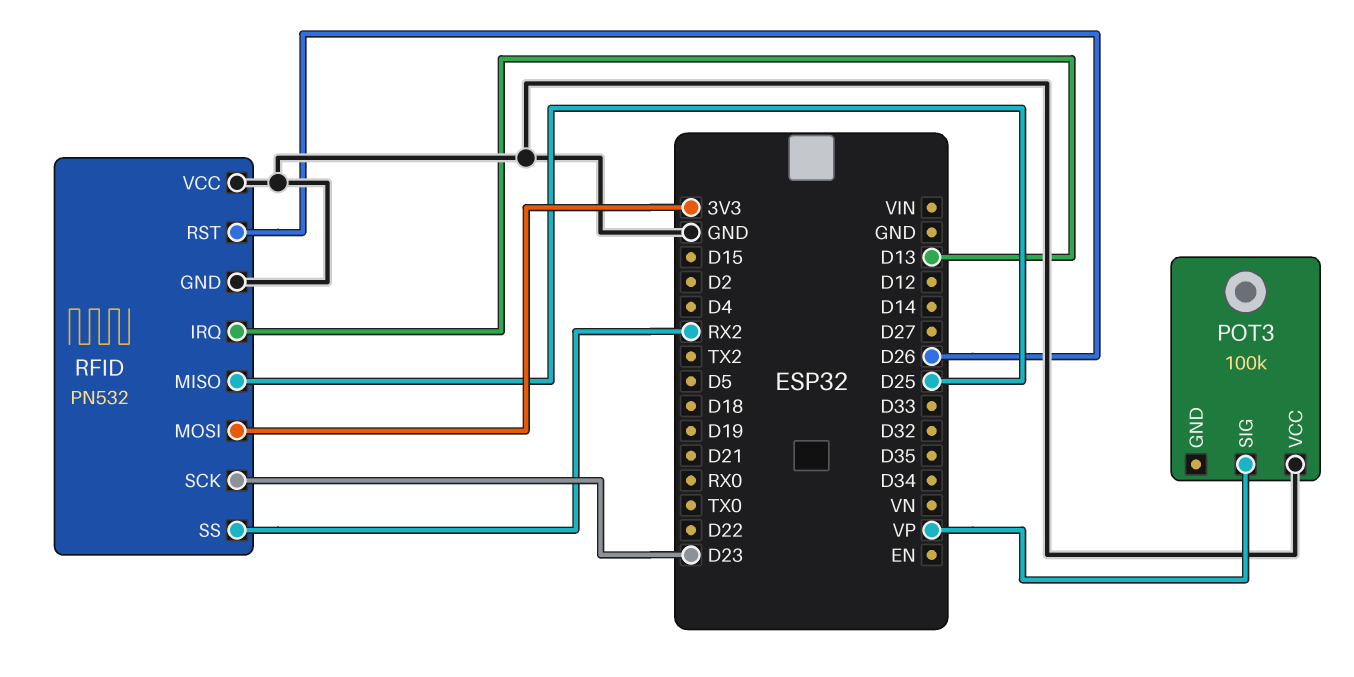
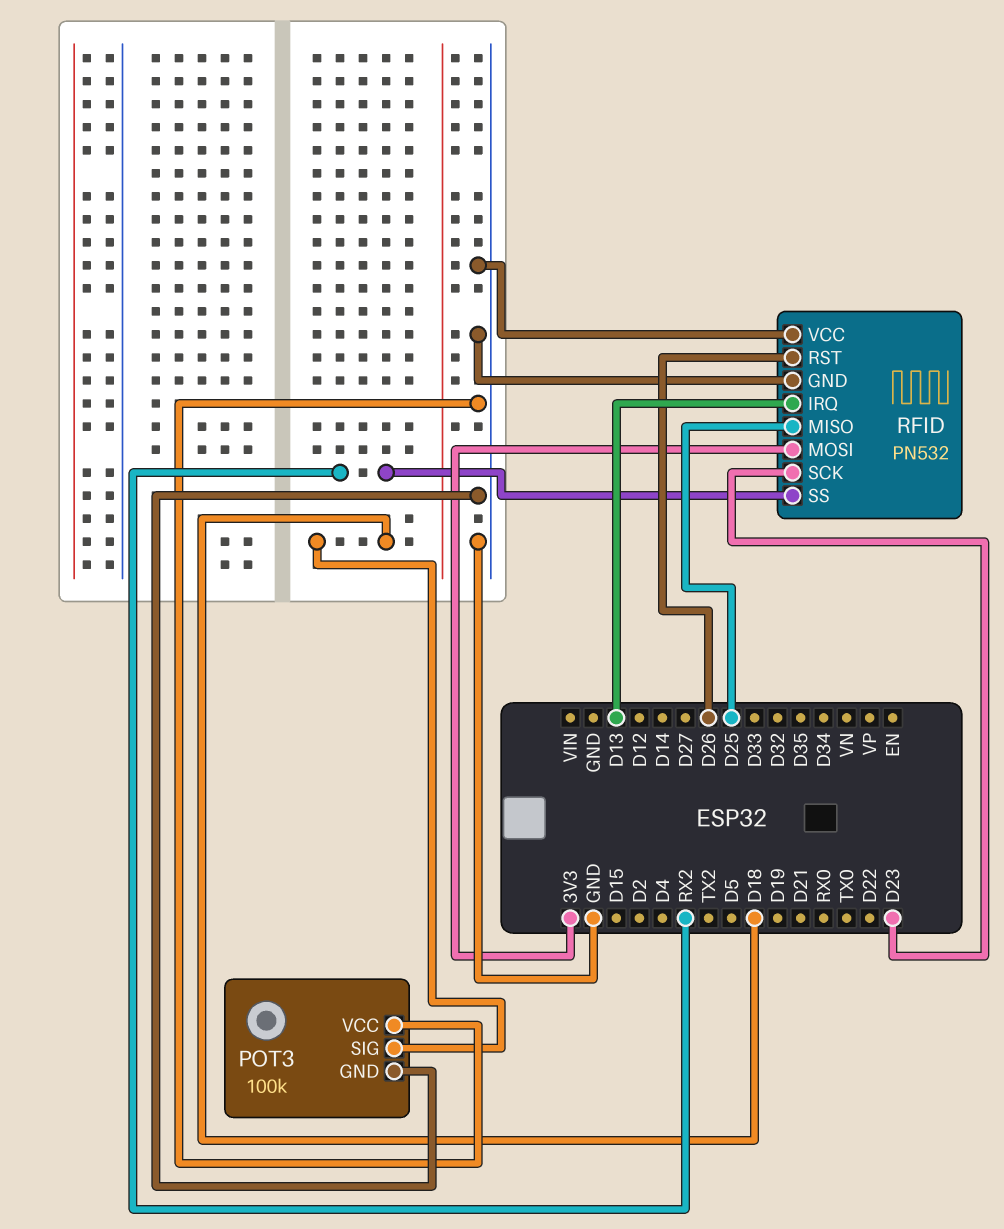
POT3 pin GND: none -> GND
POT3 pin SIG: VP -> D18

